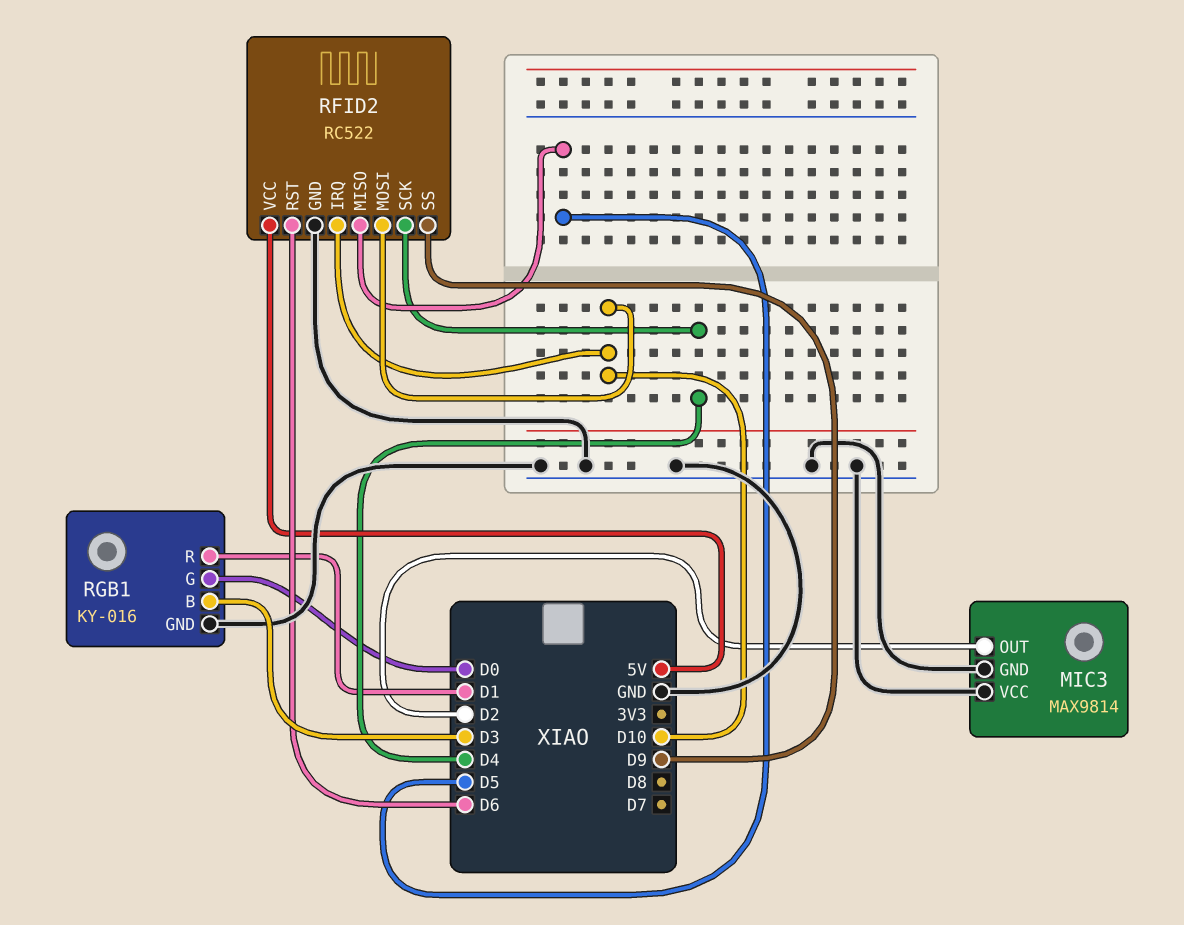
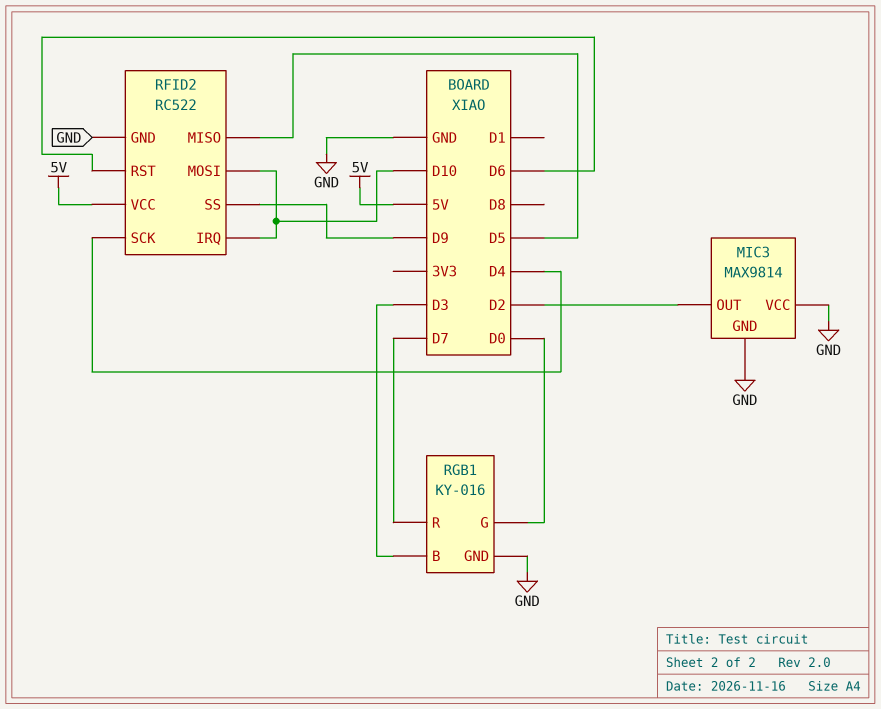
RGB1 pin R: D1 -> D7

